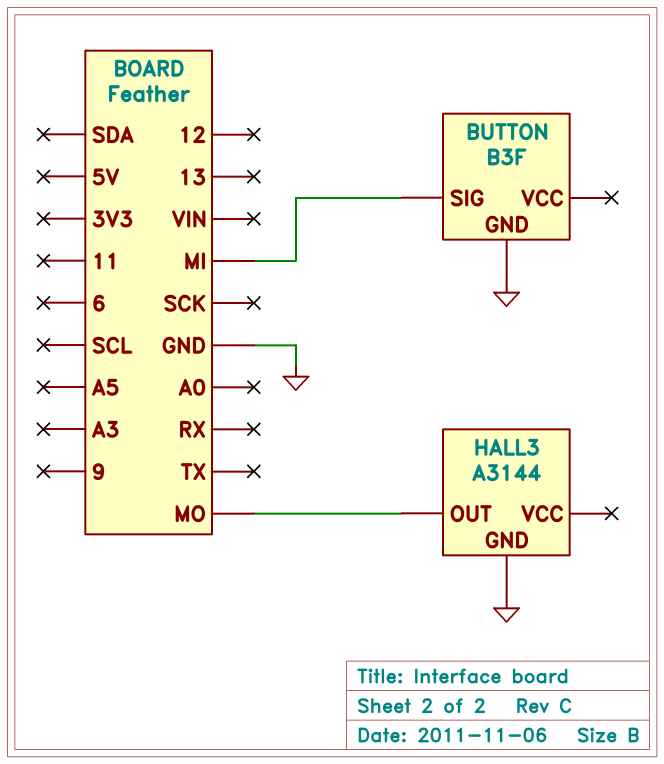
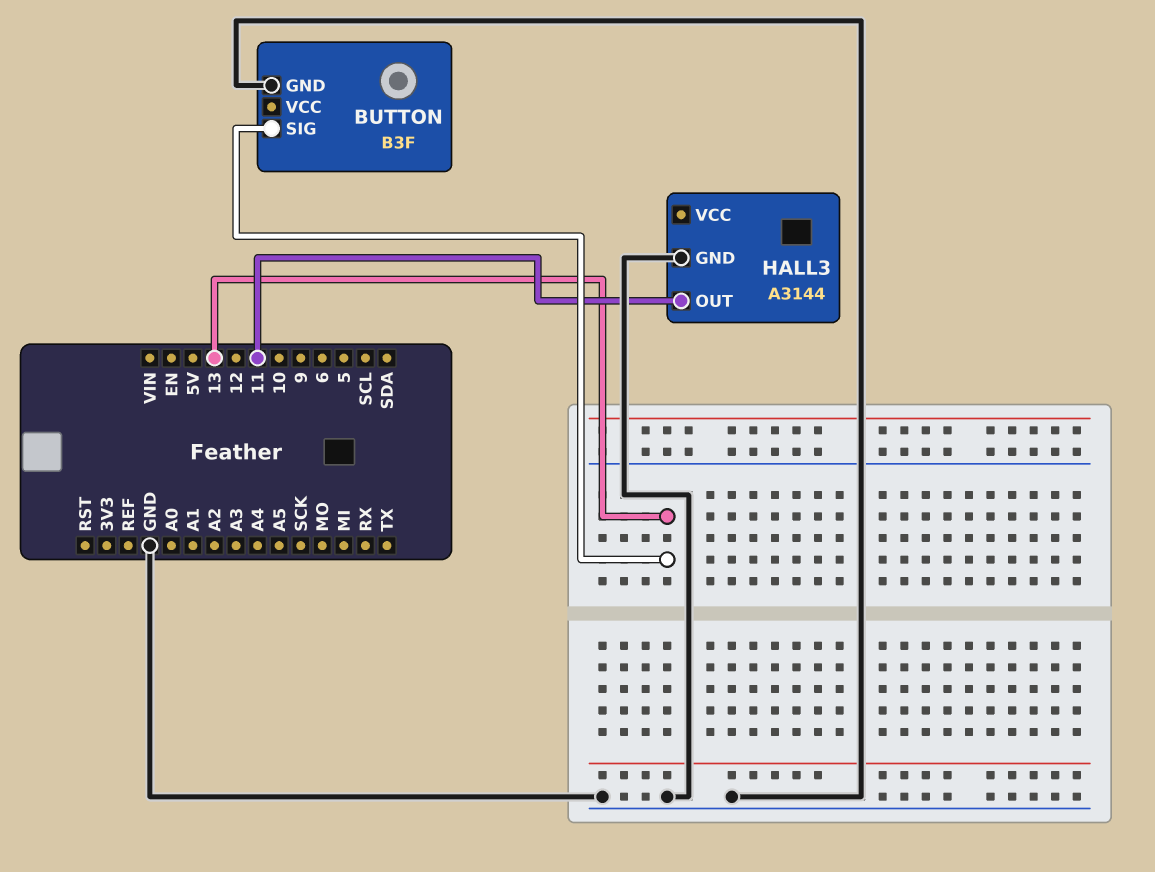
BUTTON pin SIG: MI -> 13
HALL3 pin OUT: MO -> 11

